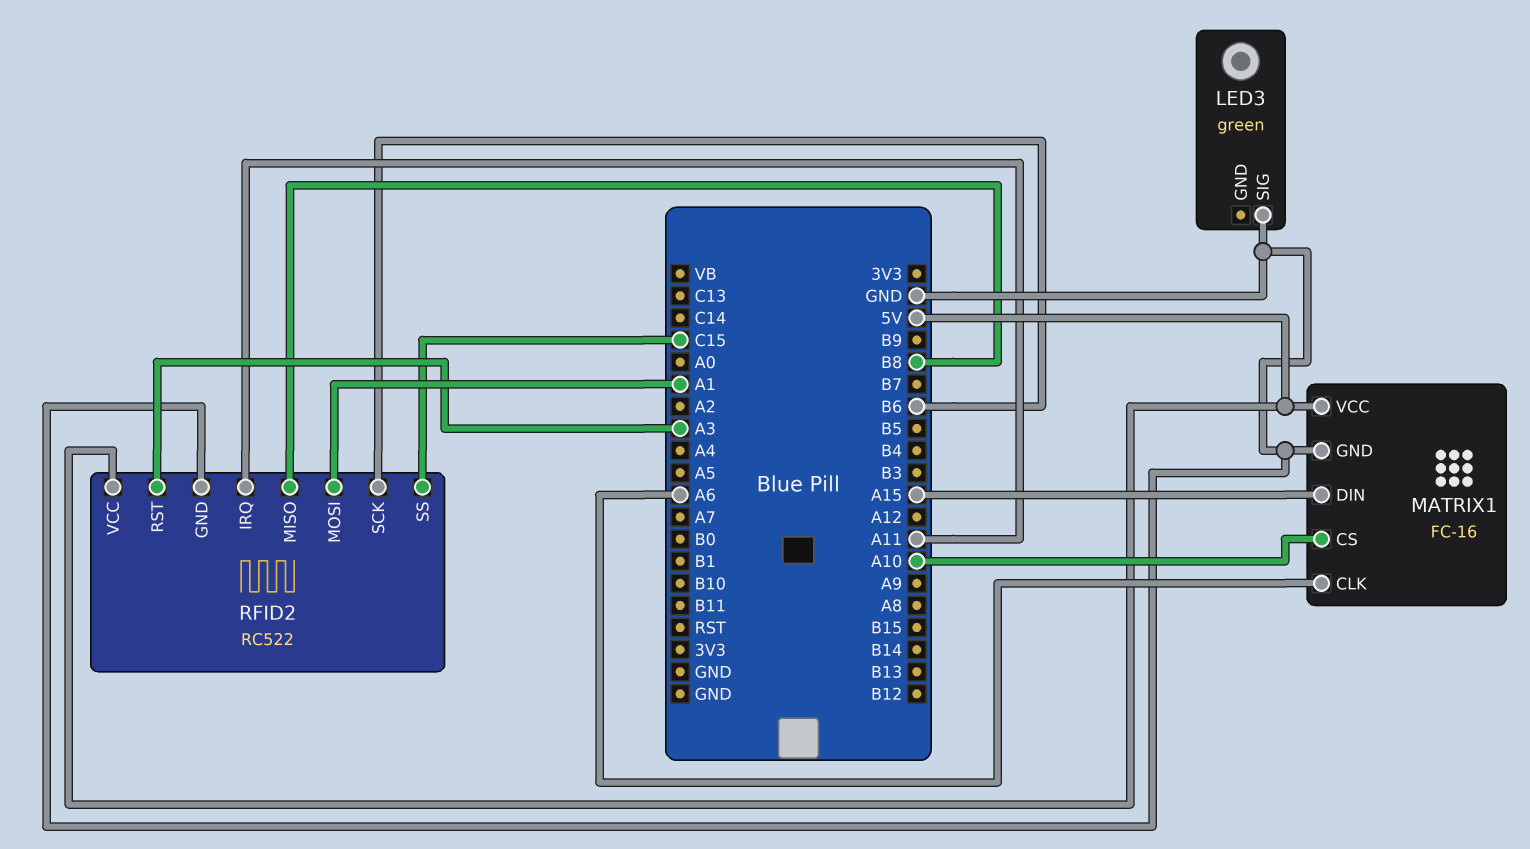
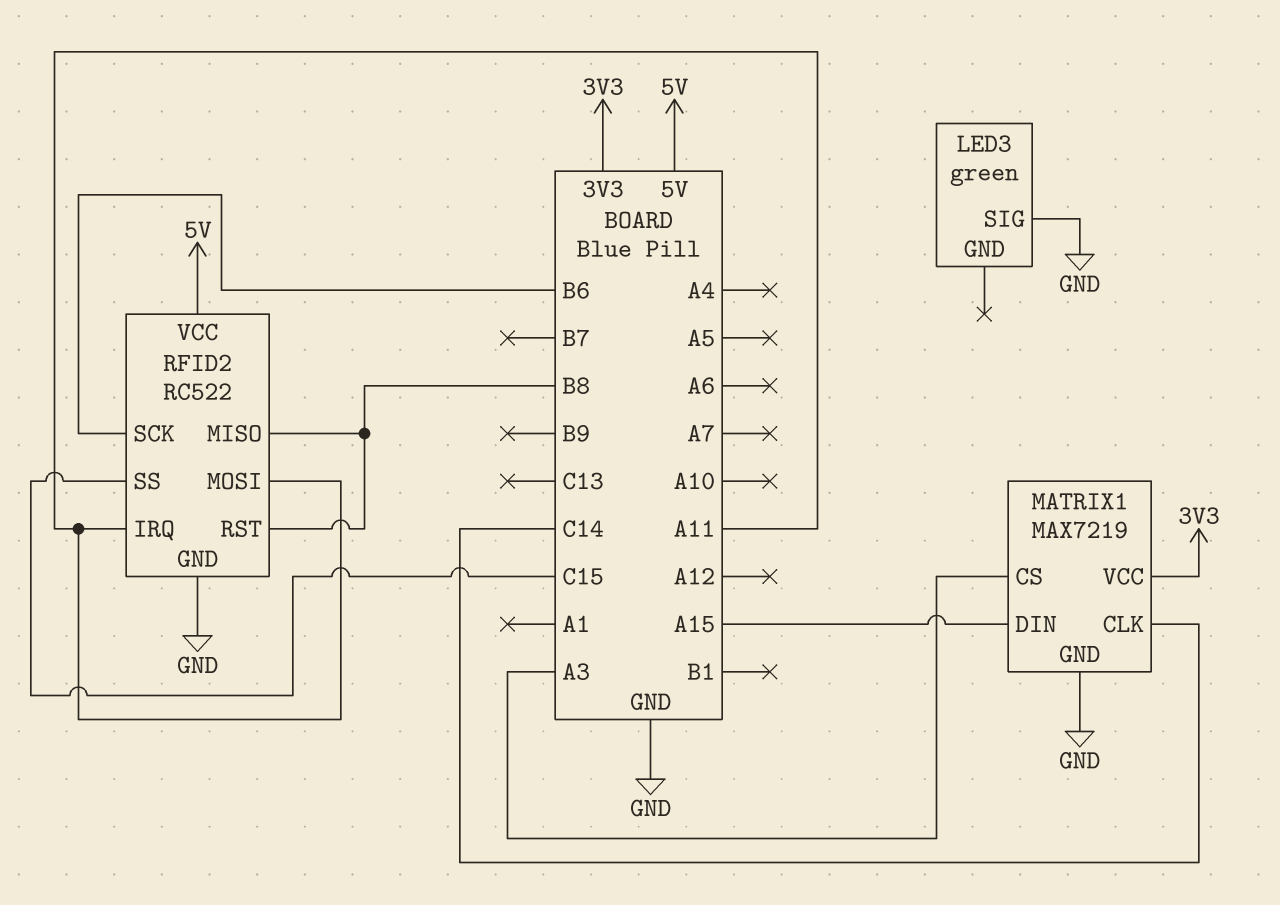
MATRIX1: FC-16 -> MAX7219
MATRIX1 pin CLK: A6 -> C14
MATRIX1 pin CS: A10 -> A3
MATRIX1 pin VCC: 5V -> 3V3
RFID2 pin MOSI: A1 -> A11
RFID2 pin RST: A3 -> B8

